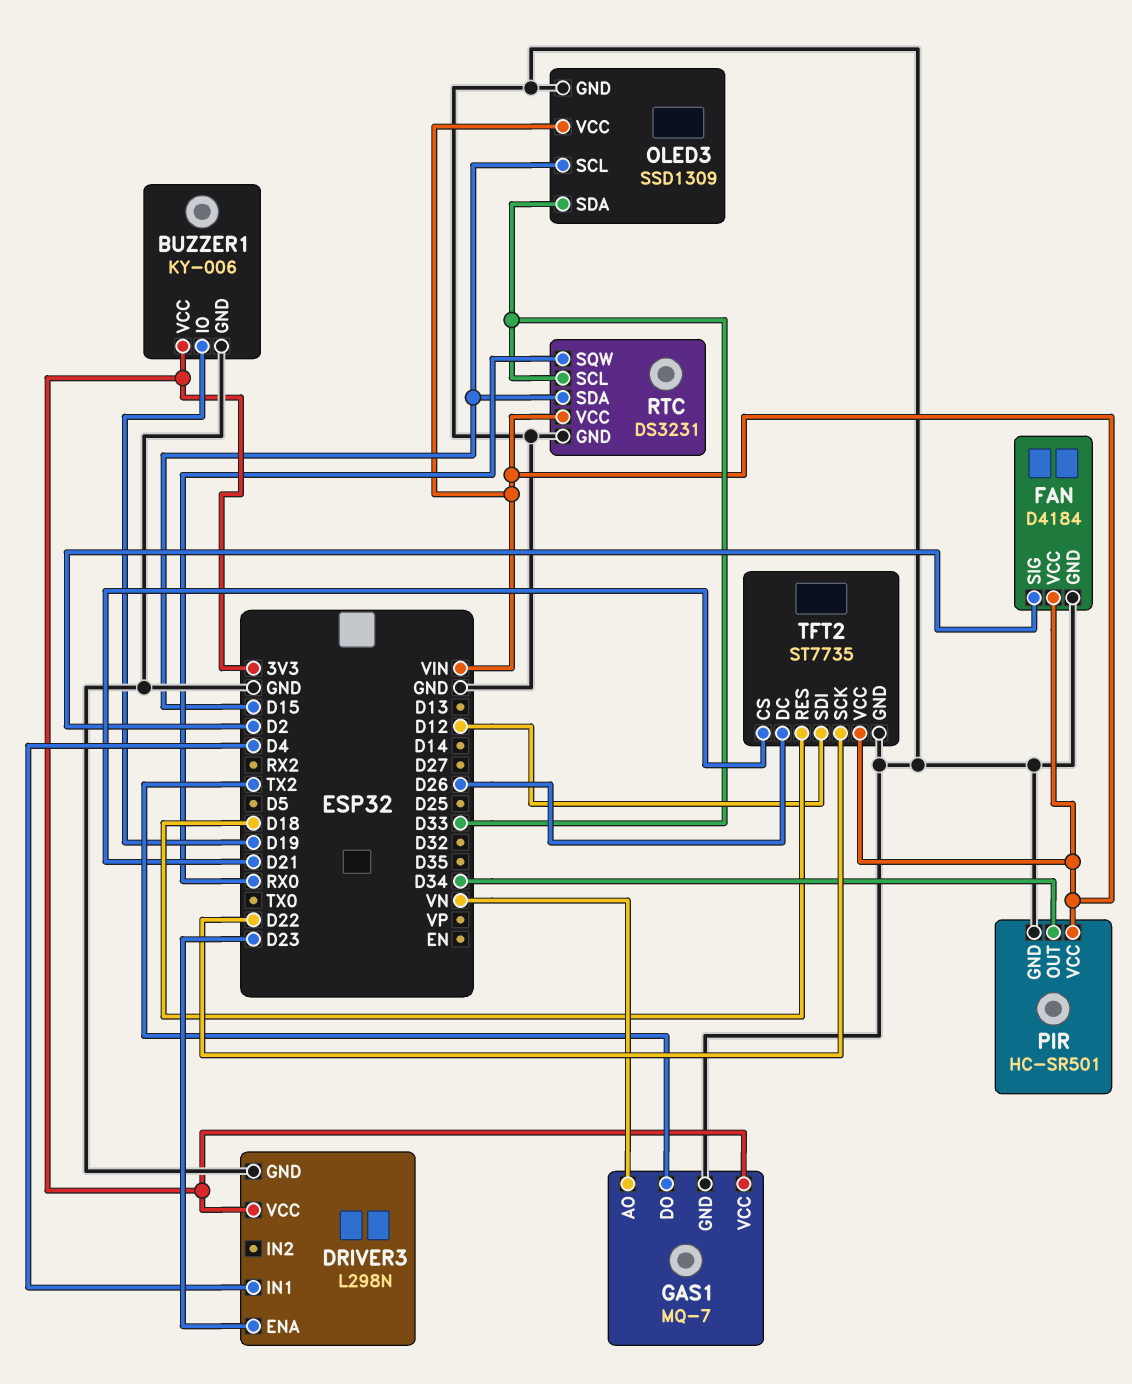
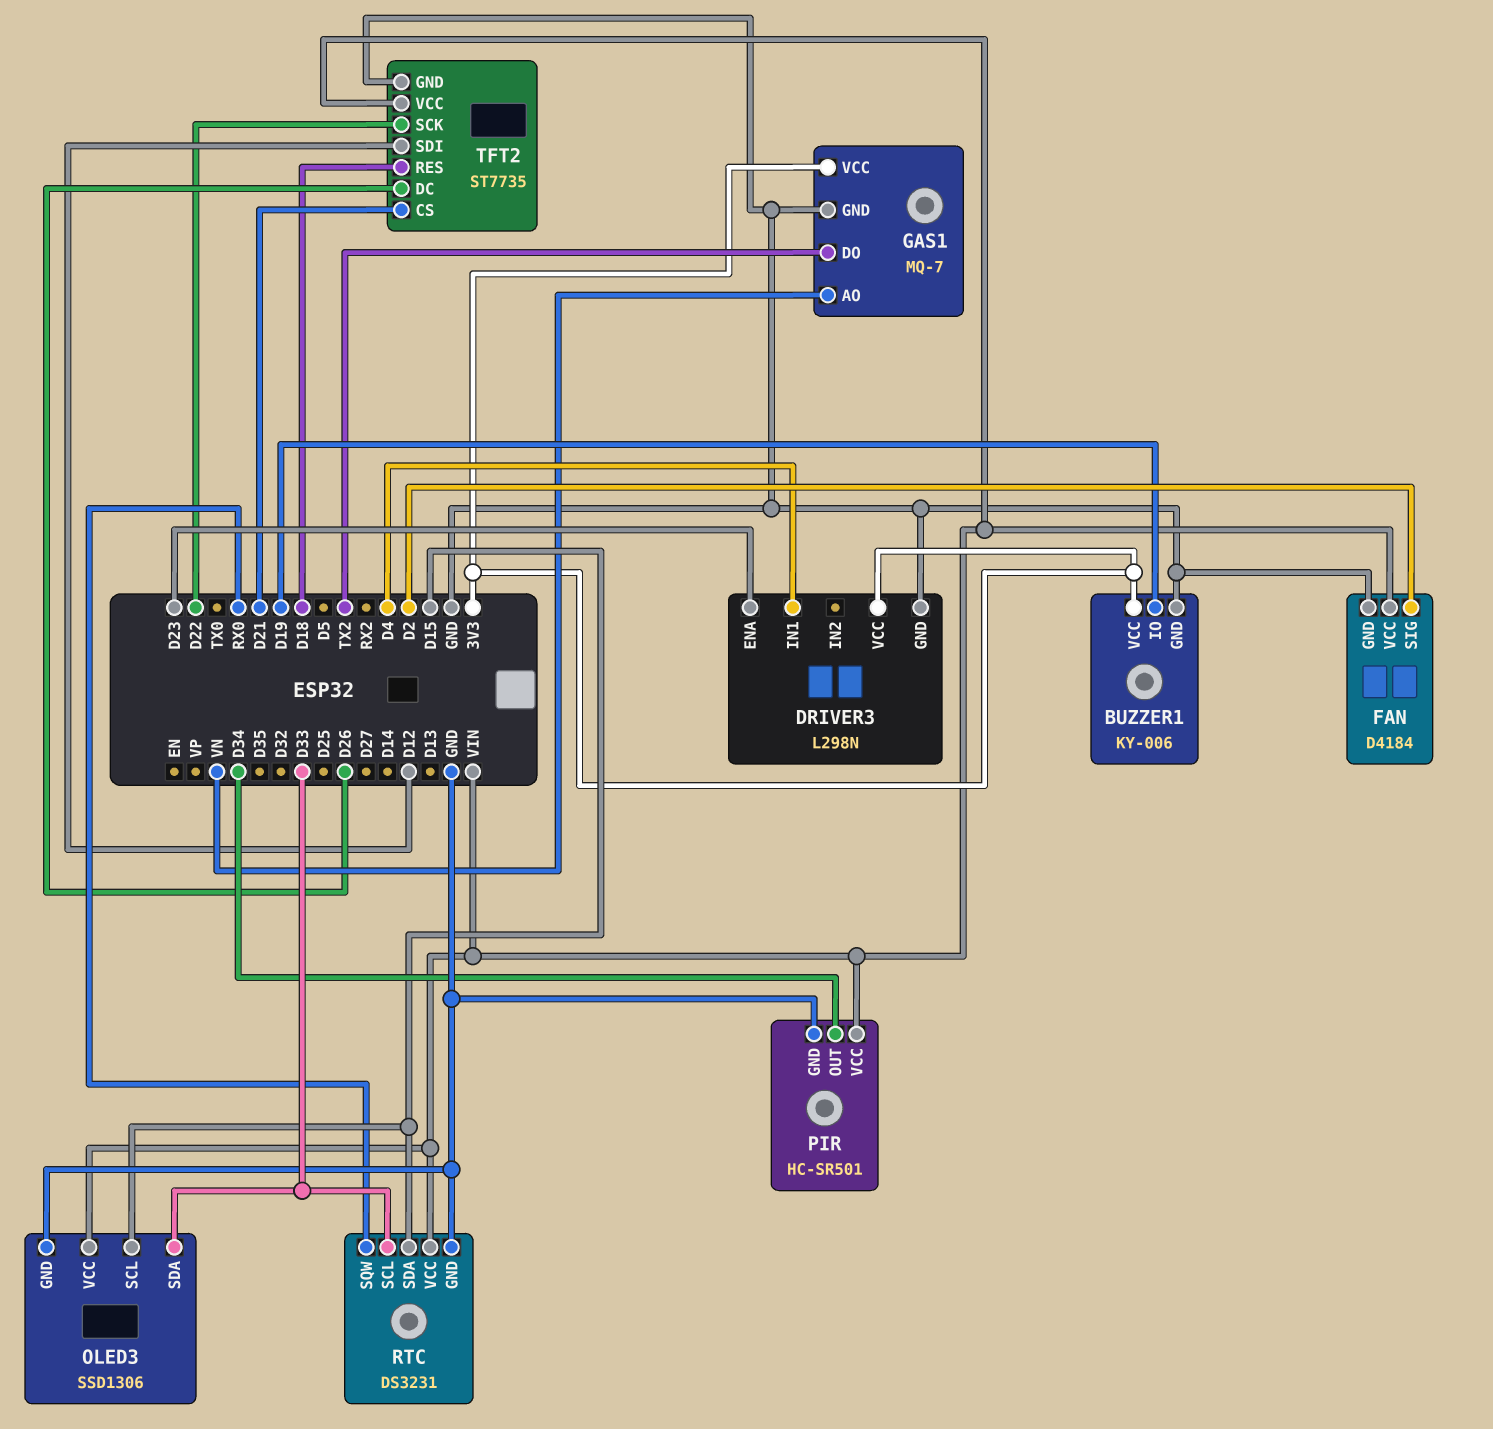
OLED3: SSD1309 -> SSD1306

